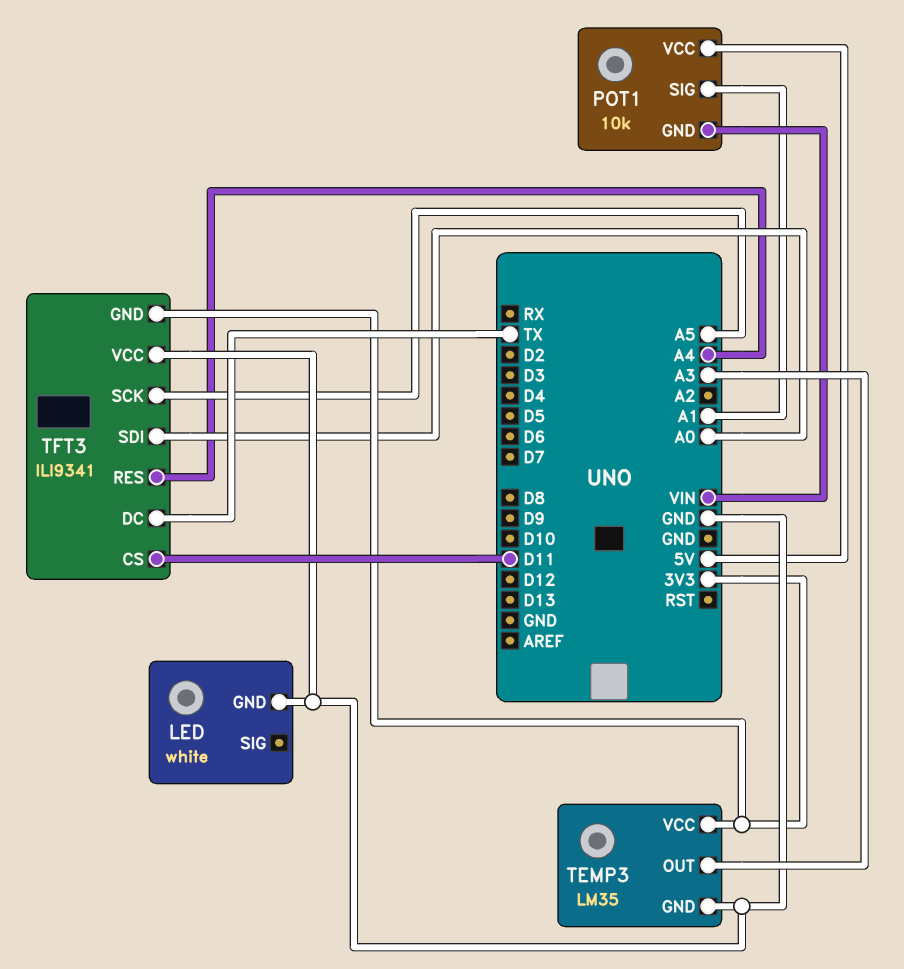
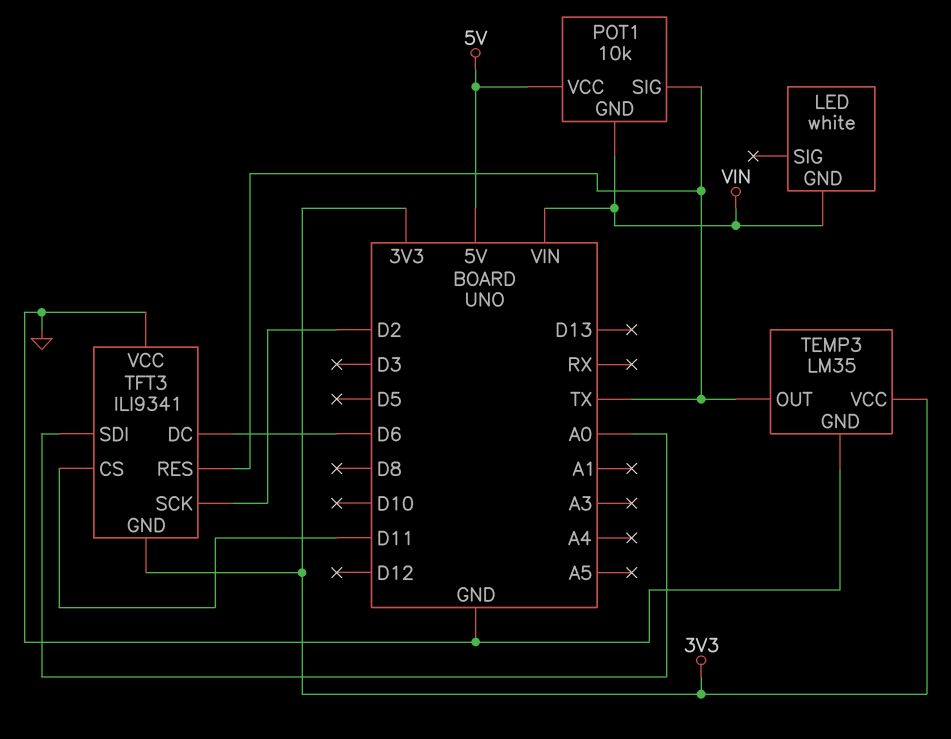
LED pin GND: GND -> VIN
POT1 pin SIG: A1 -> TX
TEMP3 pin OUT: A3 -> TX
TFT3 pin DC: TX -> D6
TFT3 pin RES: A4 -> TX
TFT3 pin SCK: A5 -> D2

